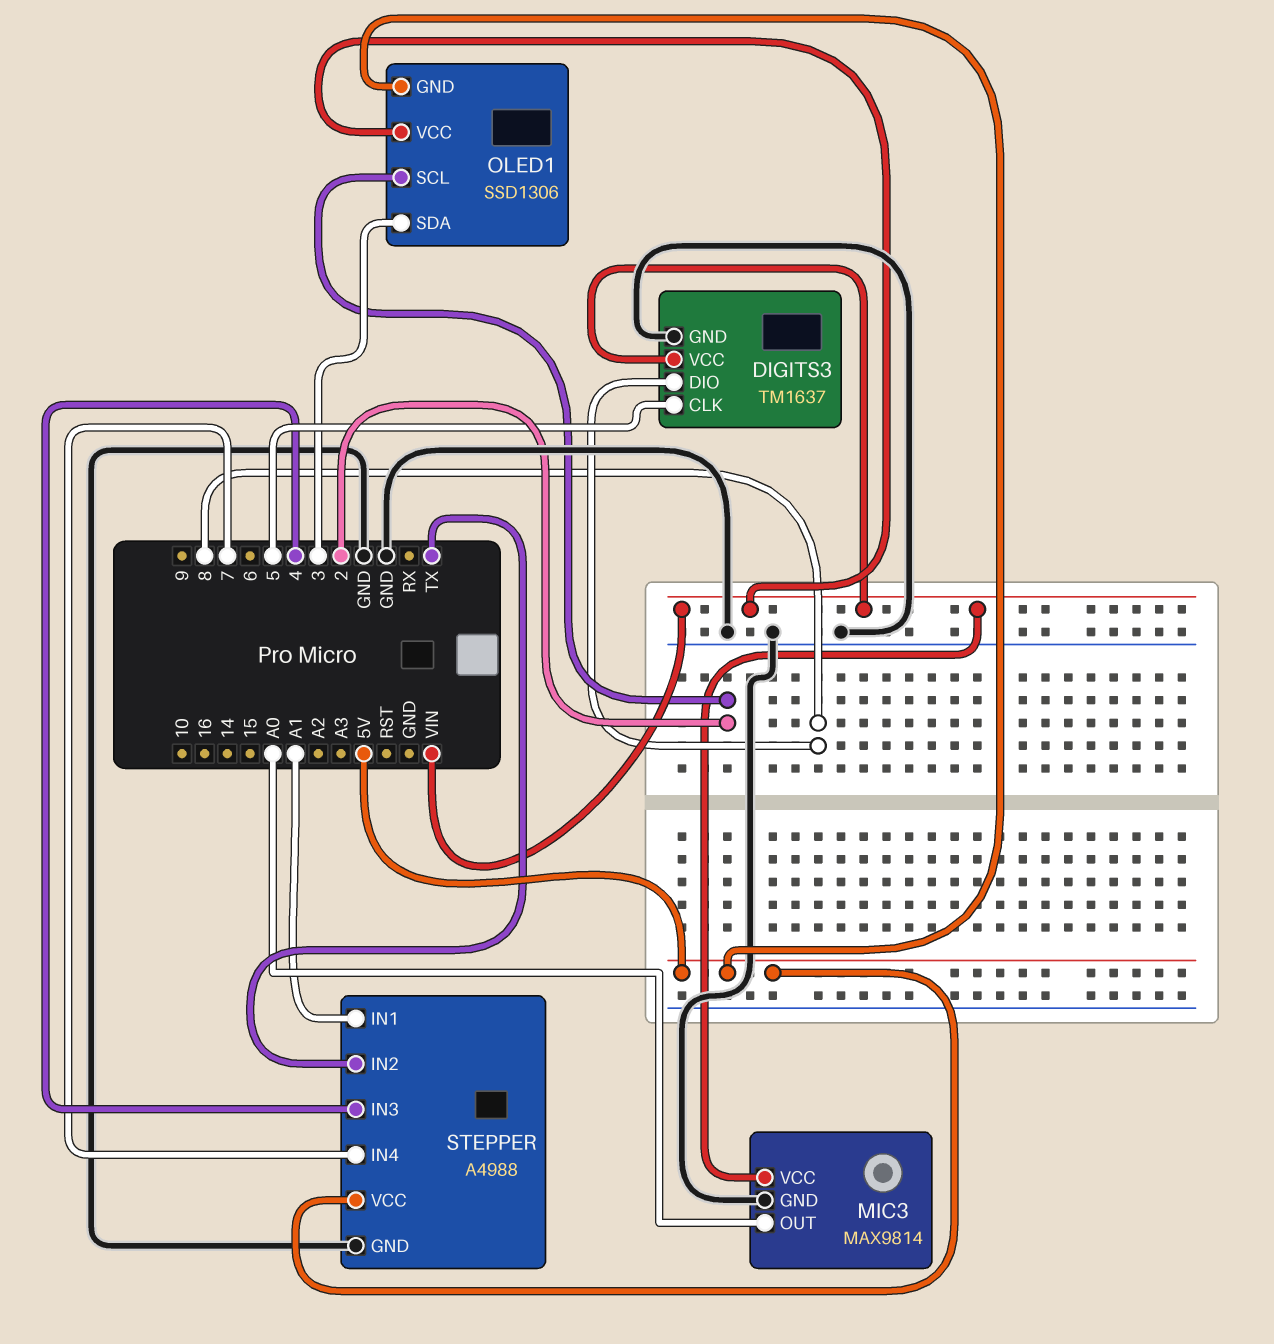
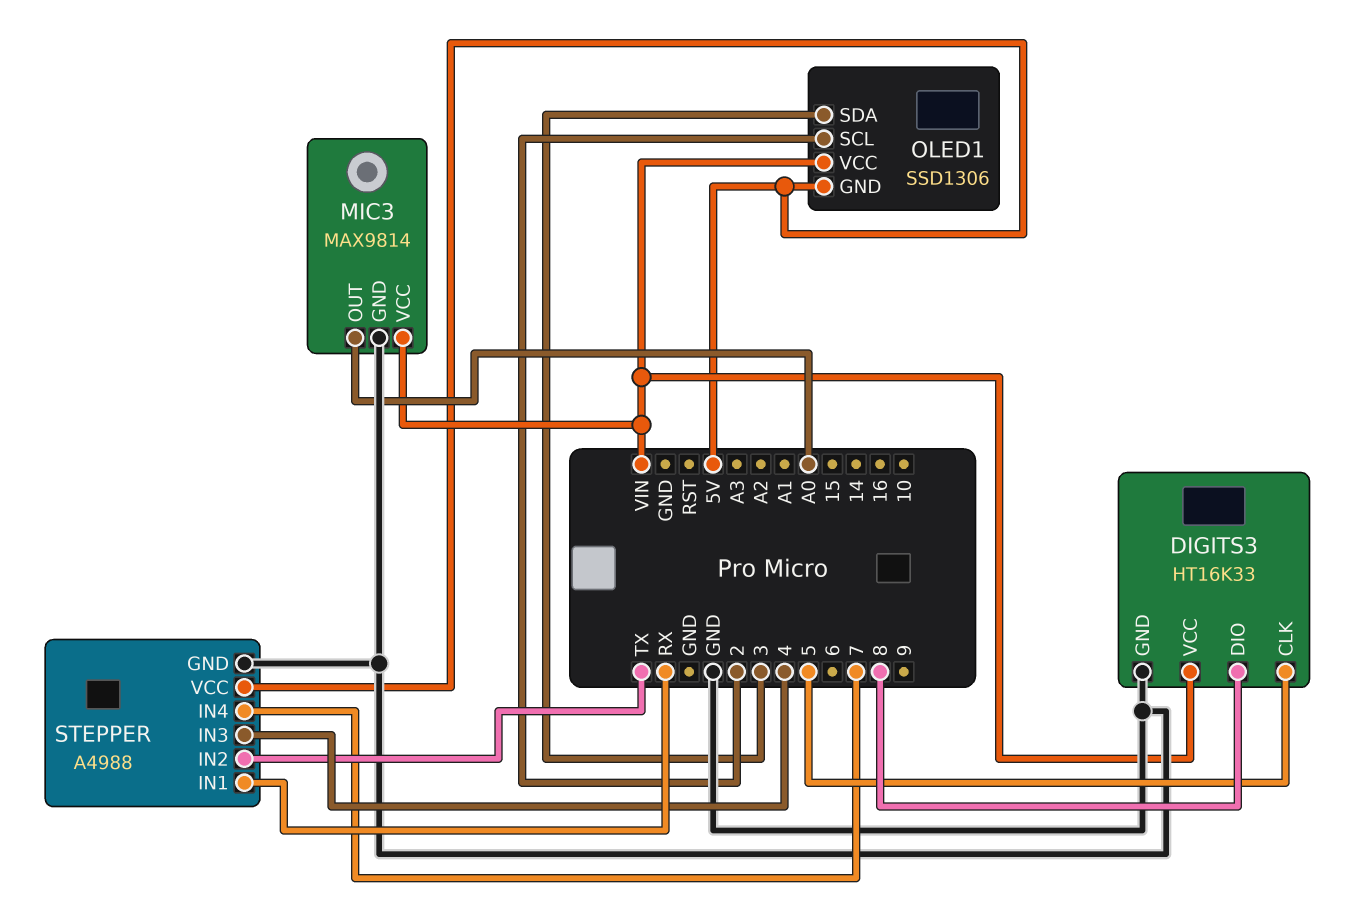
DIGITS3: TM1637 -> HT16K33
STEPPER pin IN1: A1 -> RX

